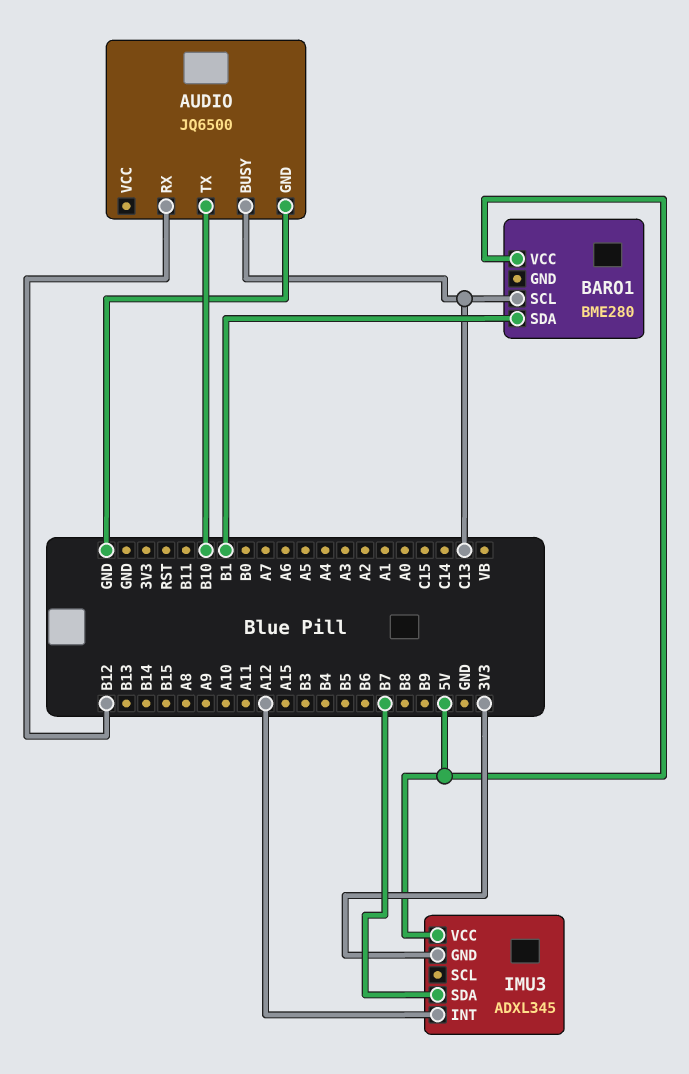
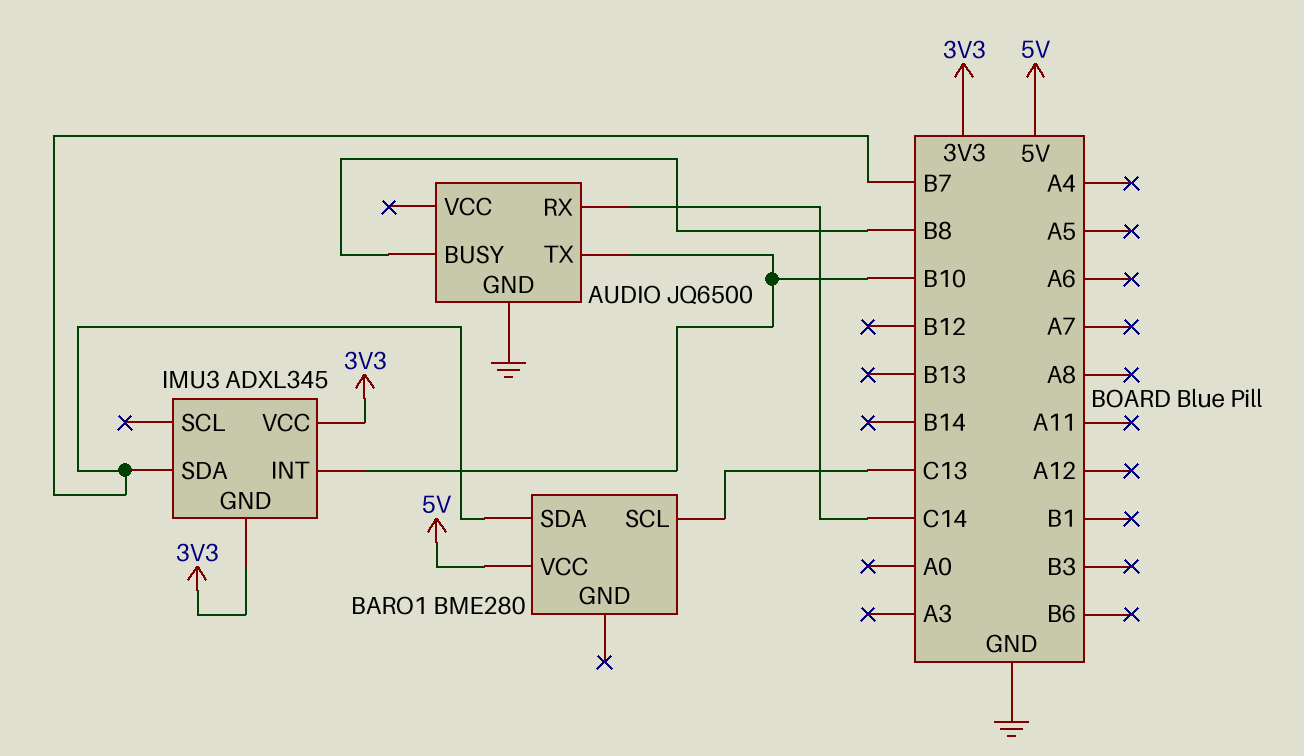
AUDIO pin BUSY: C13 -> B8
AUDIO pin RX: B12 -> C14
BARO1 pin SDA: B1 -> B7
IMU3 pin INT: A12 -> B10
IMU3 pin VCC: 5V -> 3V3

